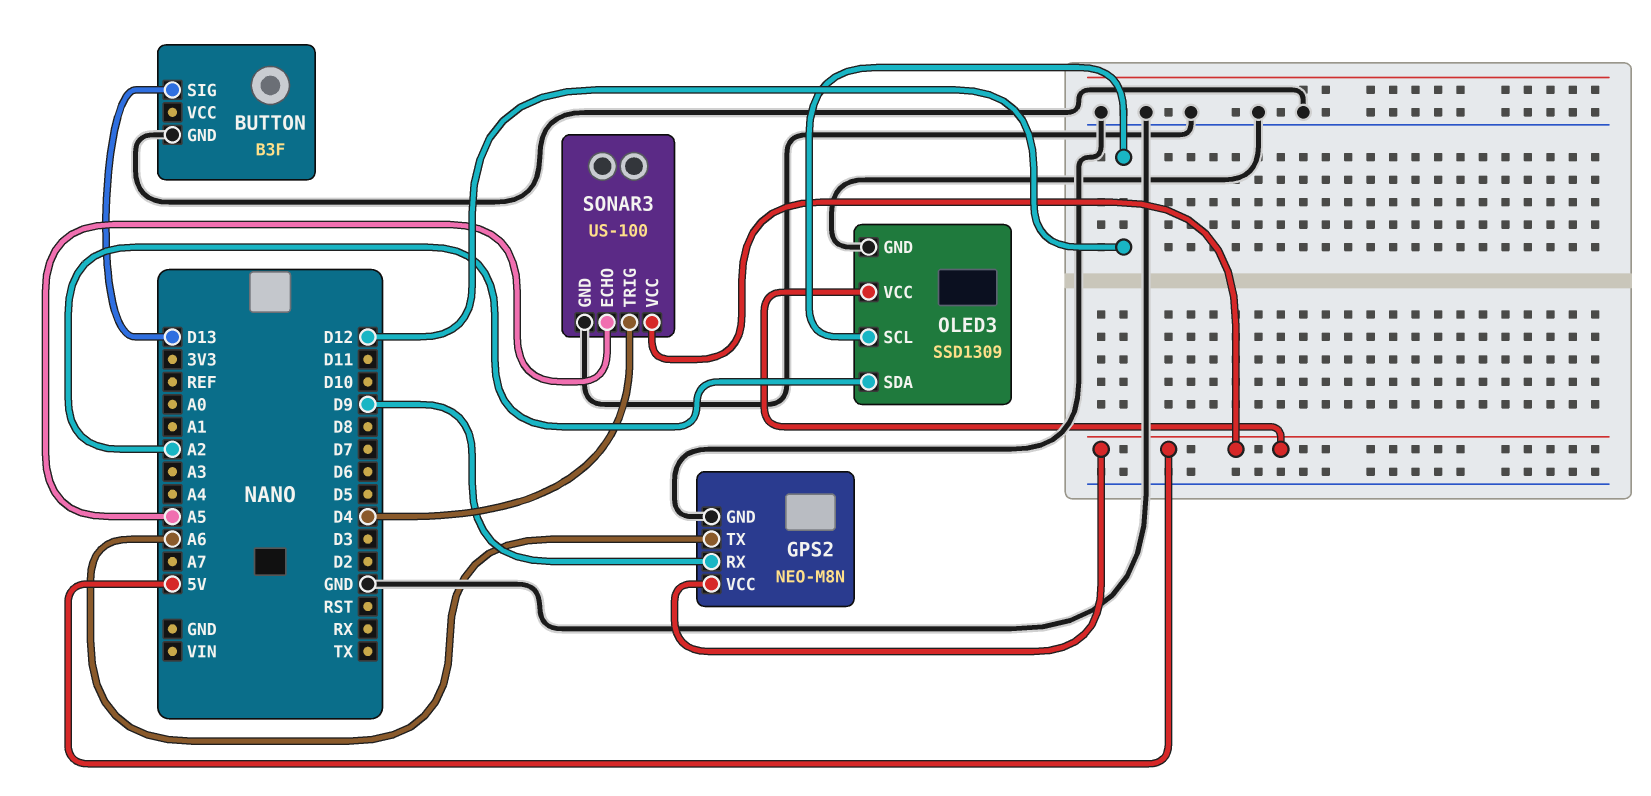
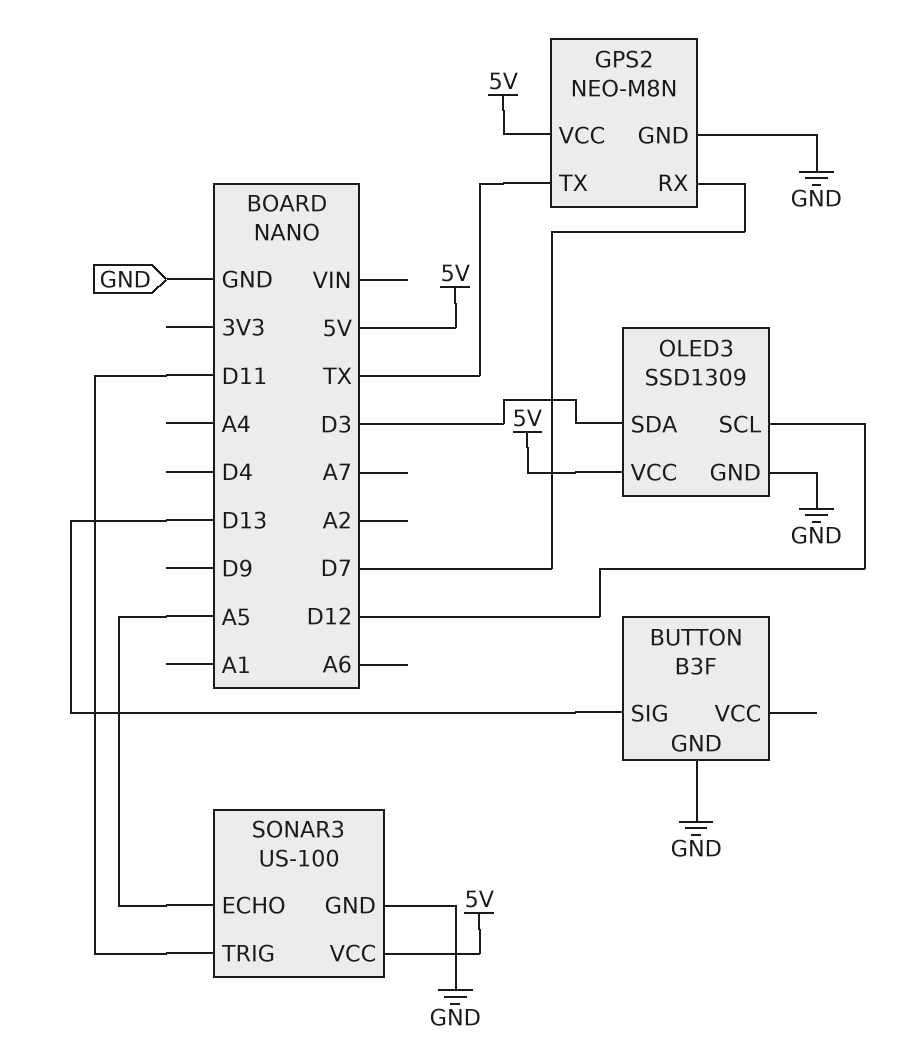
GPS2 pin RX: D9 -> D7
GPS2 pin TX: A6 -> TX
OLED3 pin SDA: A2 -> D3
SONAR3 pin TRIG: D4 -> D11

